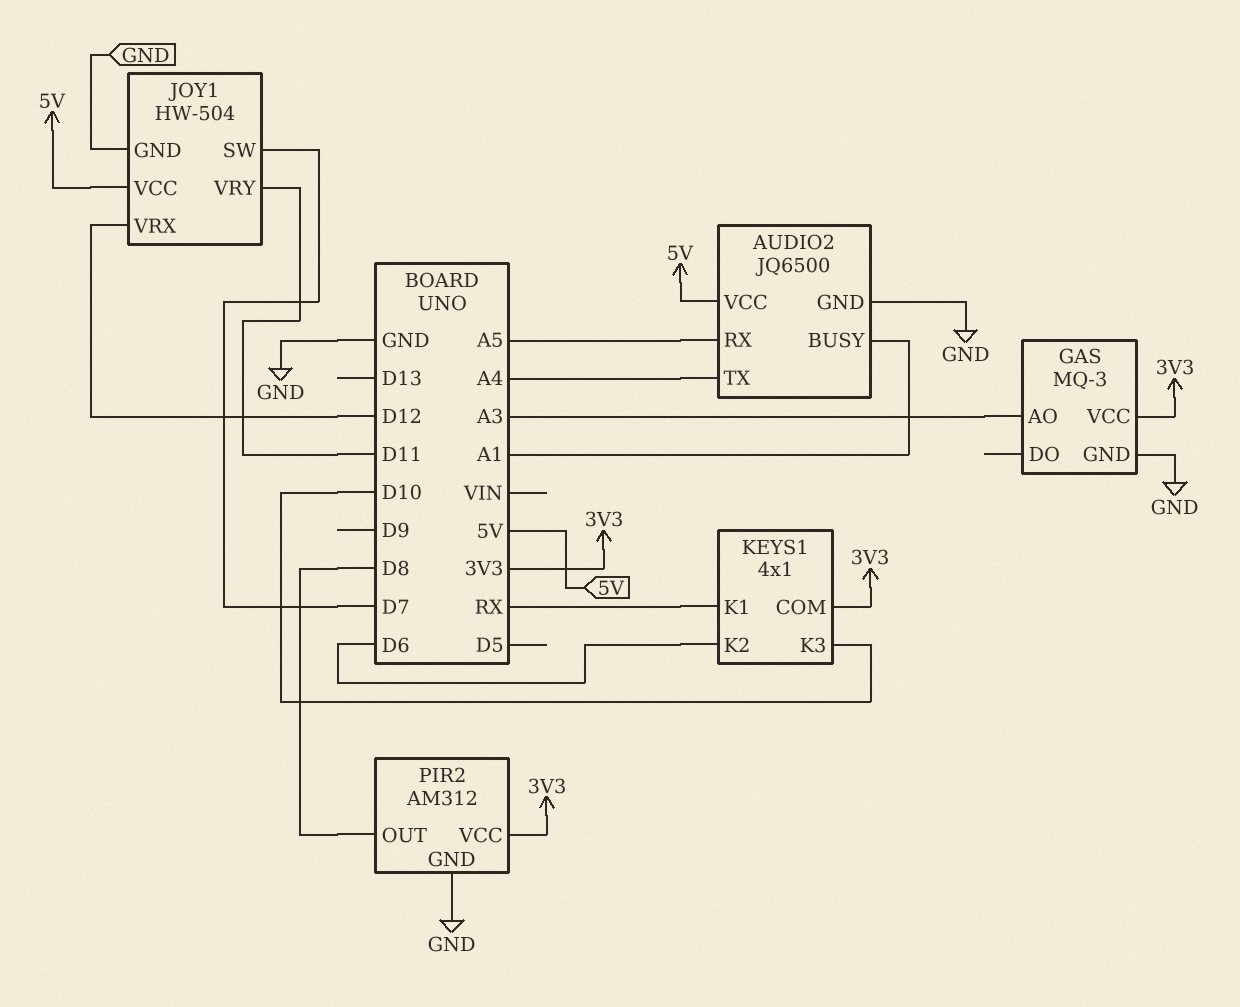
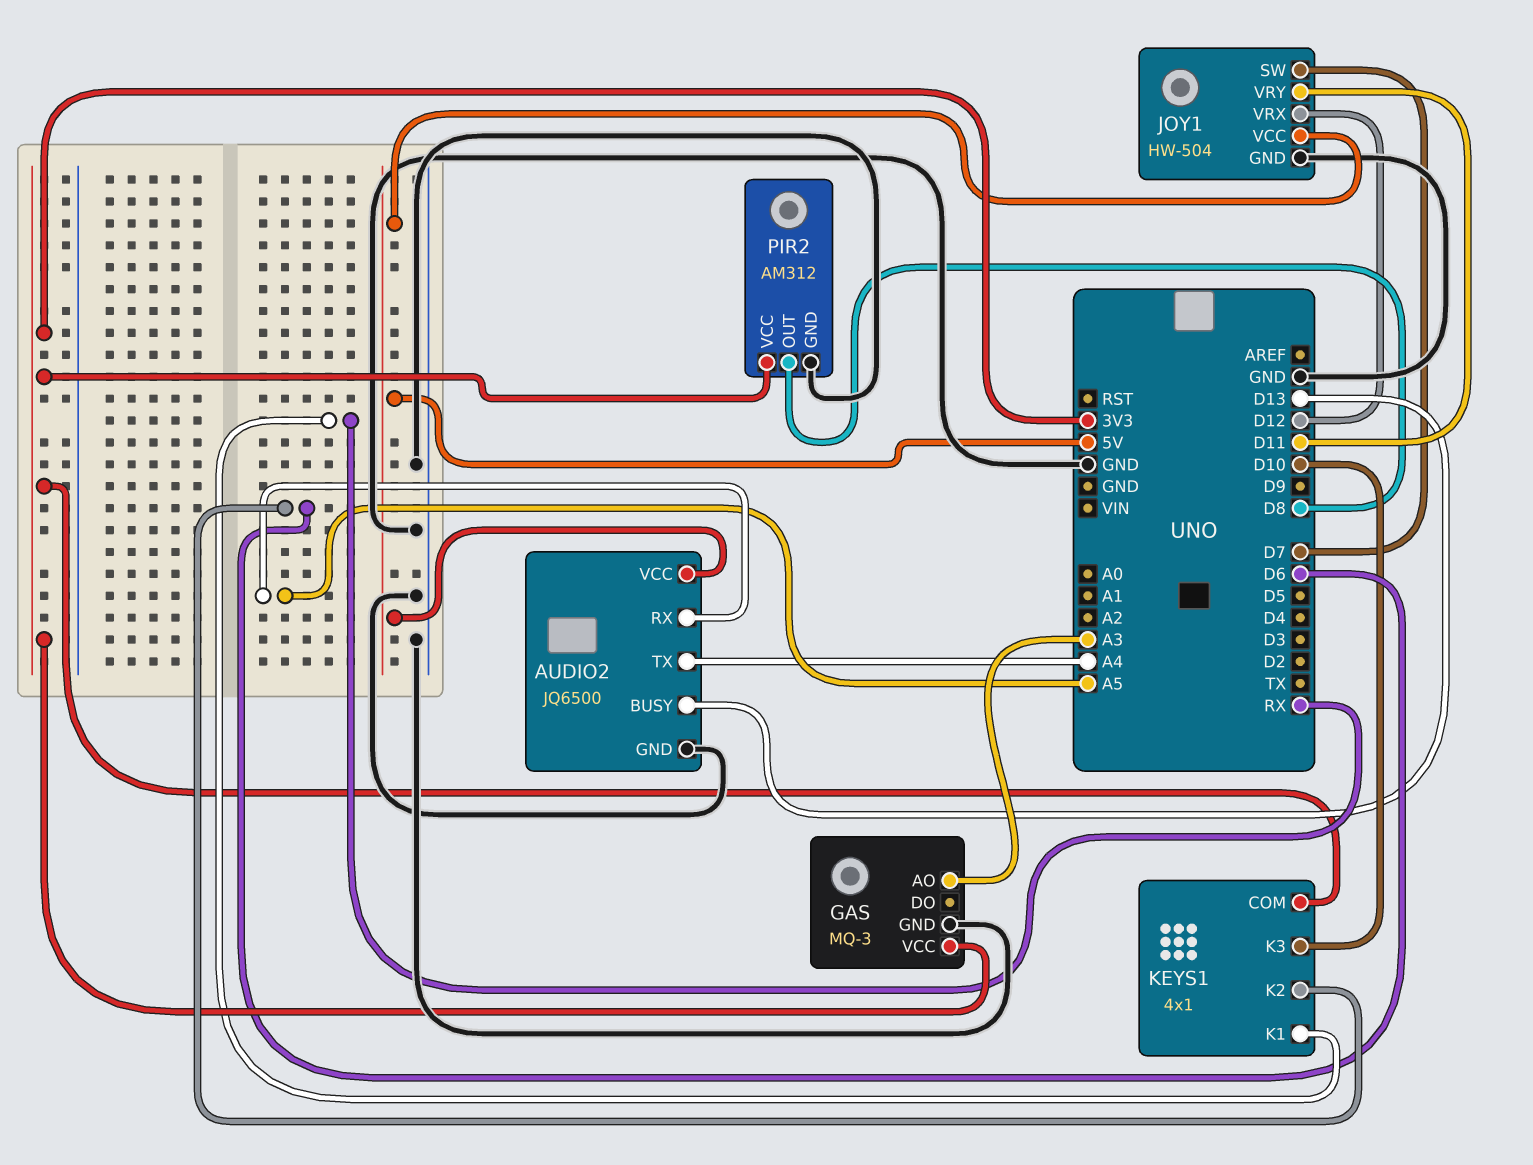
AUDIO2 pin BUSY: A1 -> D13

